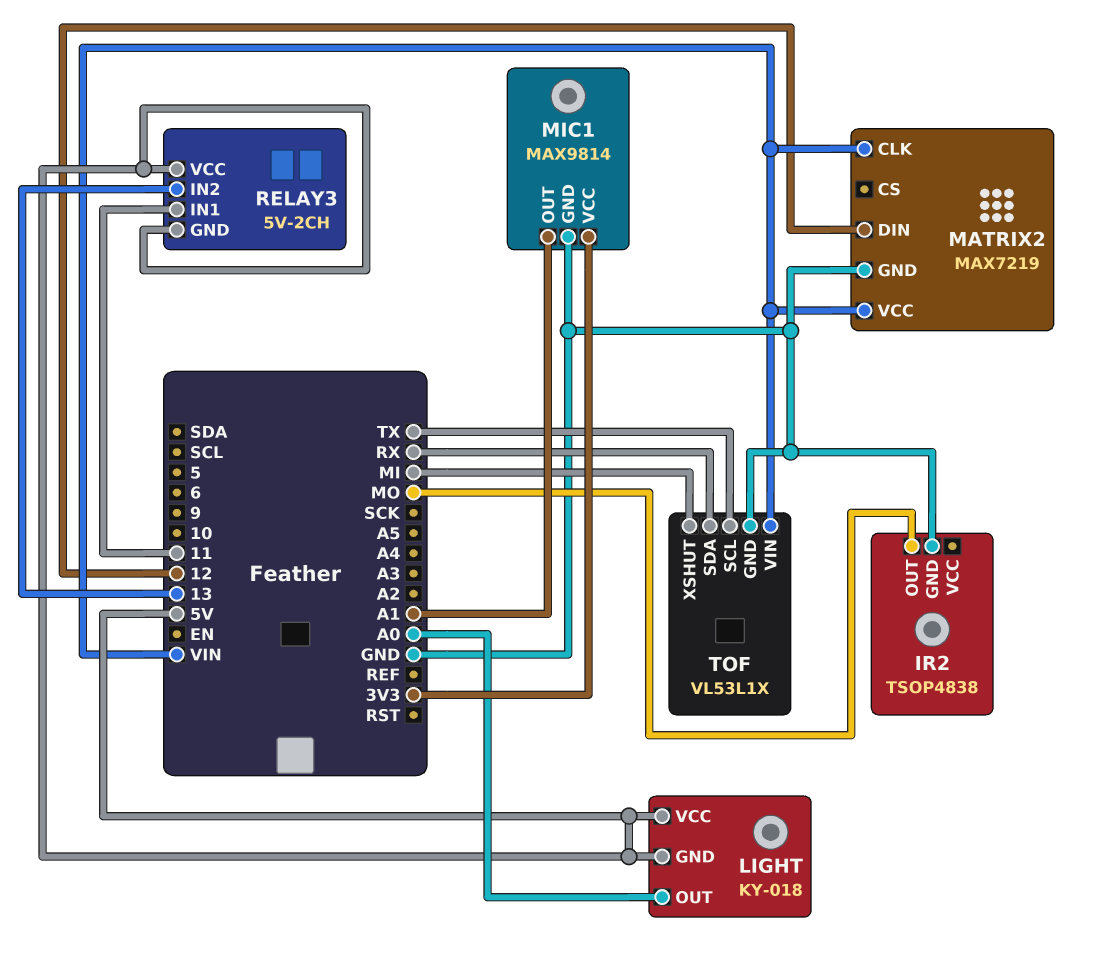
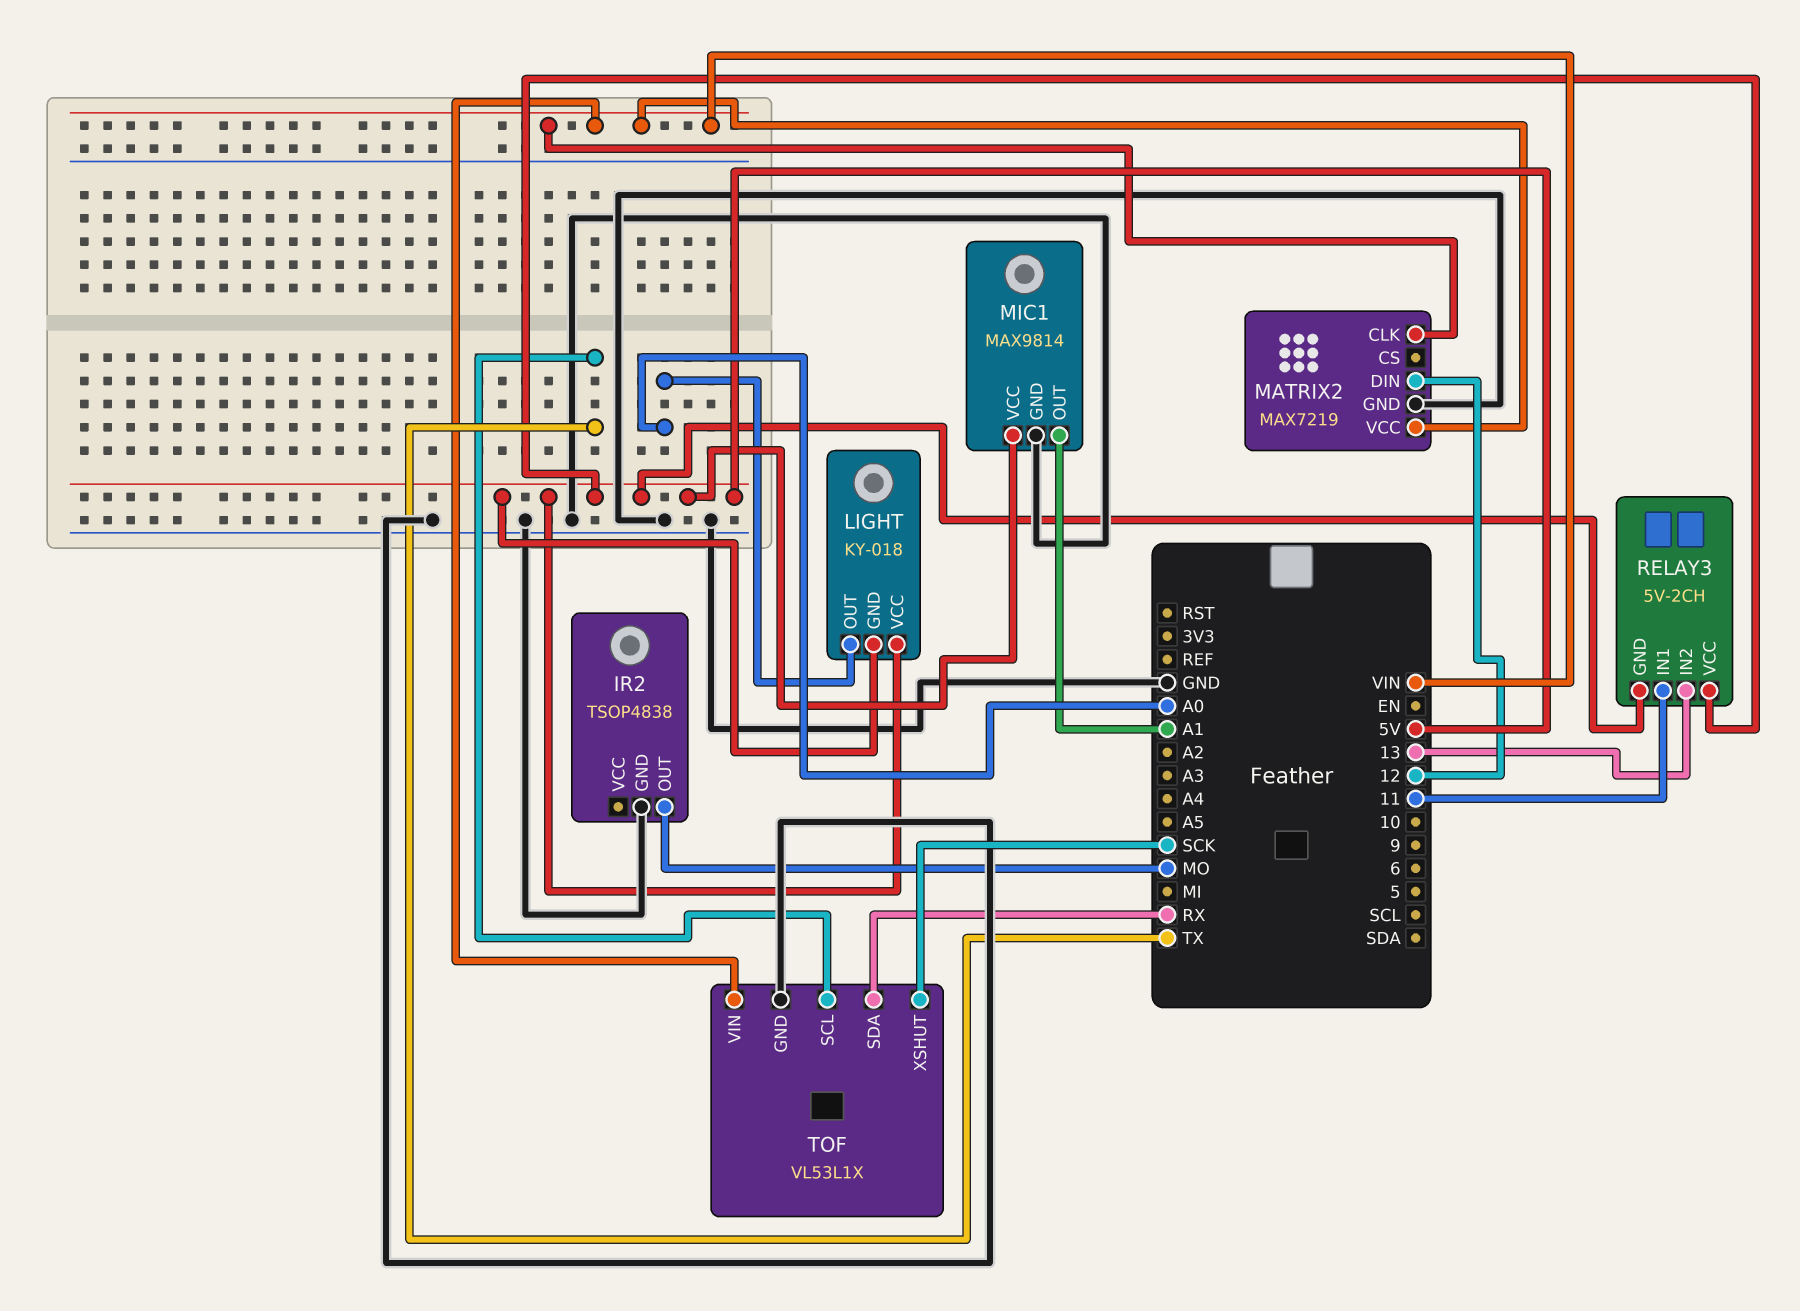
MIC1 pin VCC: 3V3 -> 5V
TOF pin XSHUT: MI -> SCK

